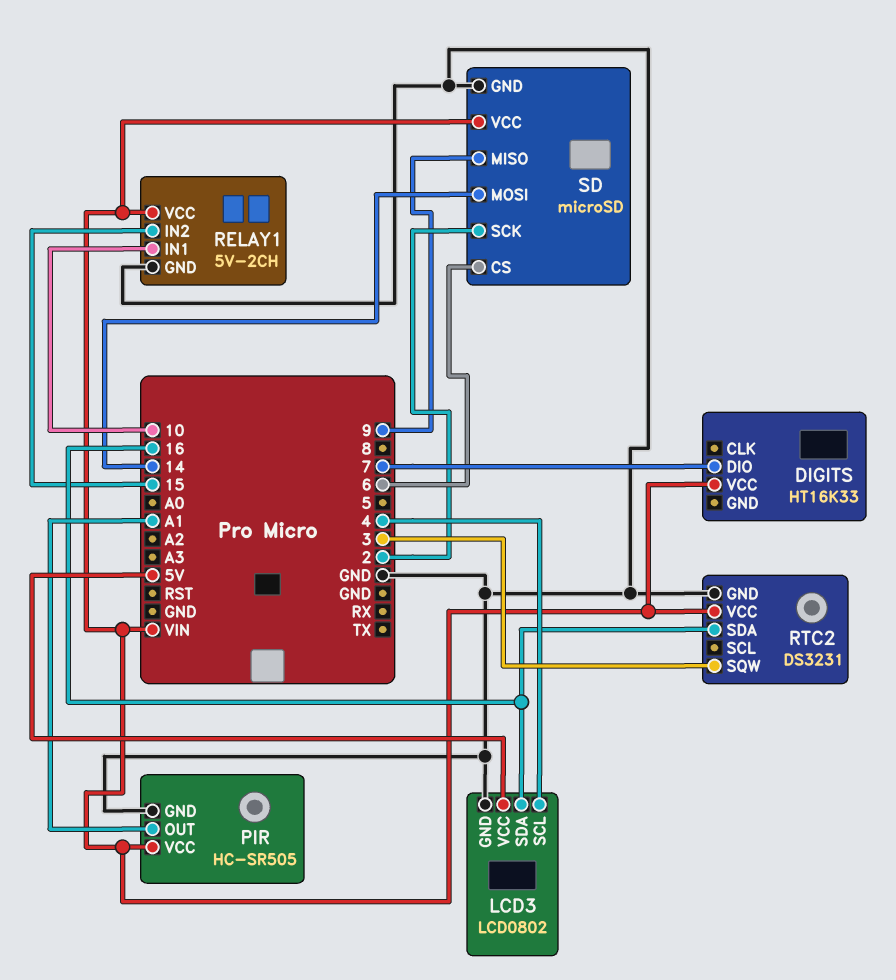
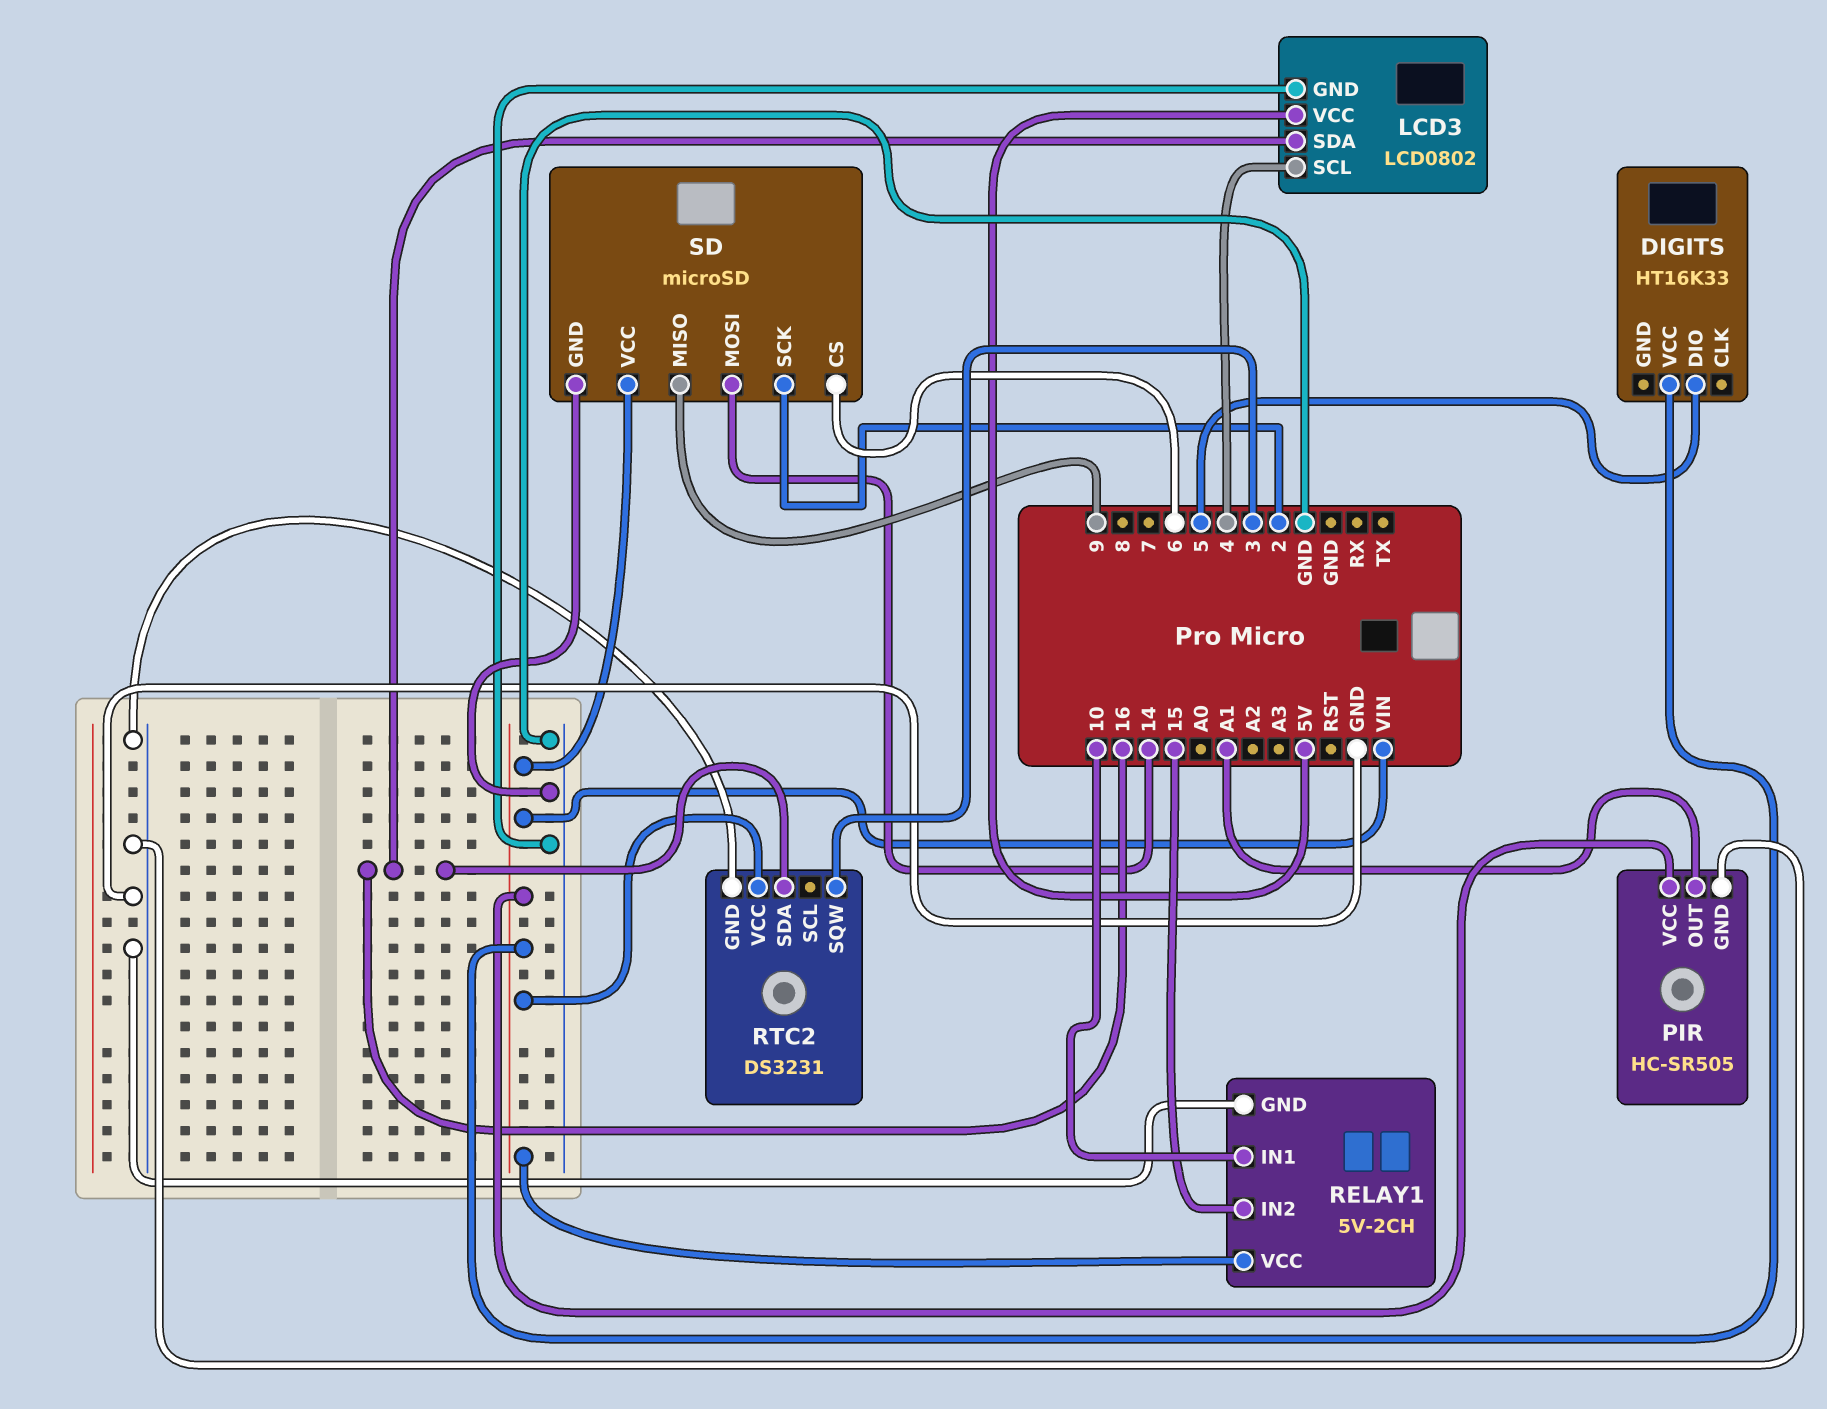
DIGITS pin DIO: 7 -> 5

